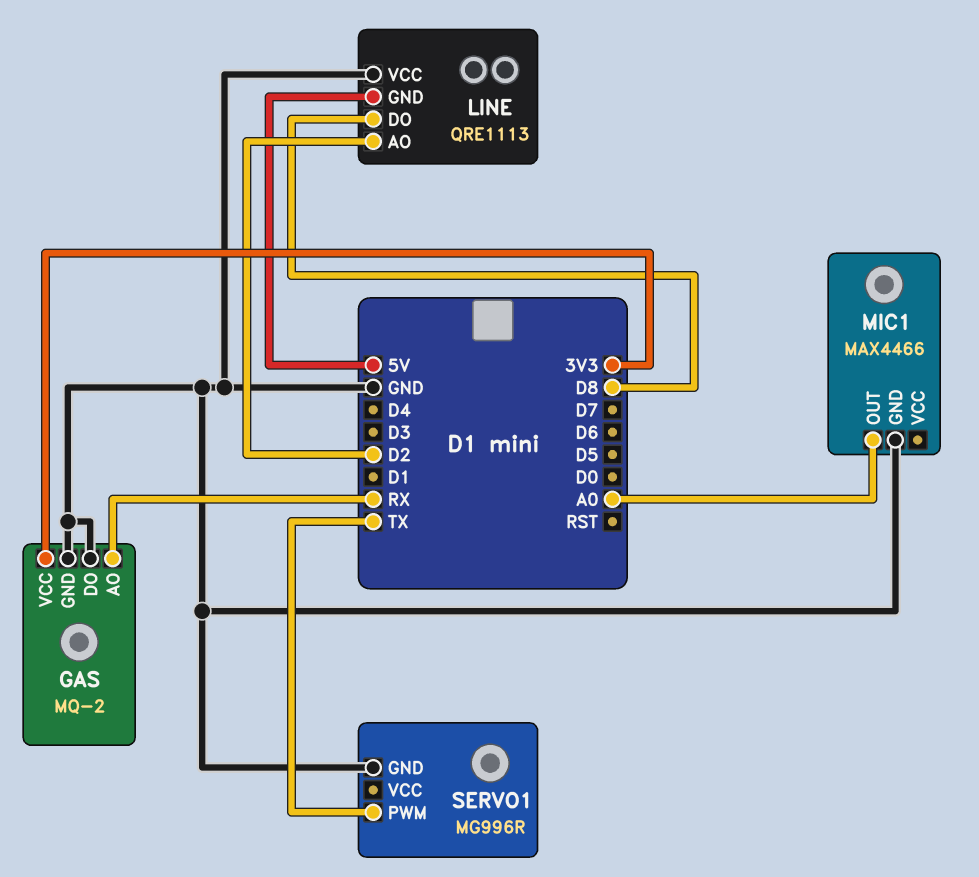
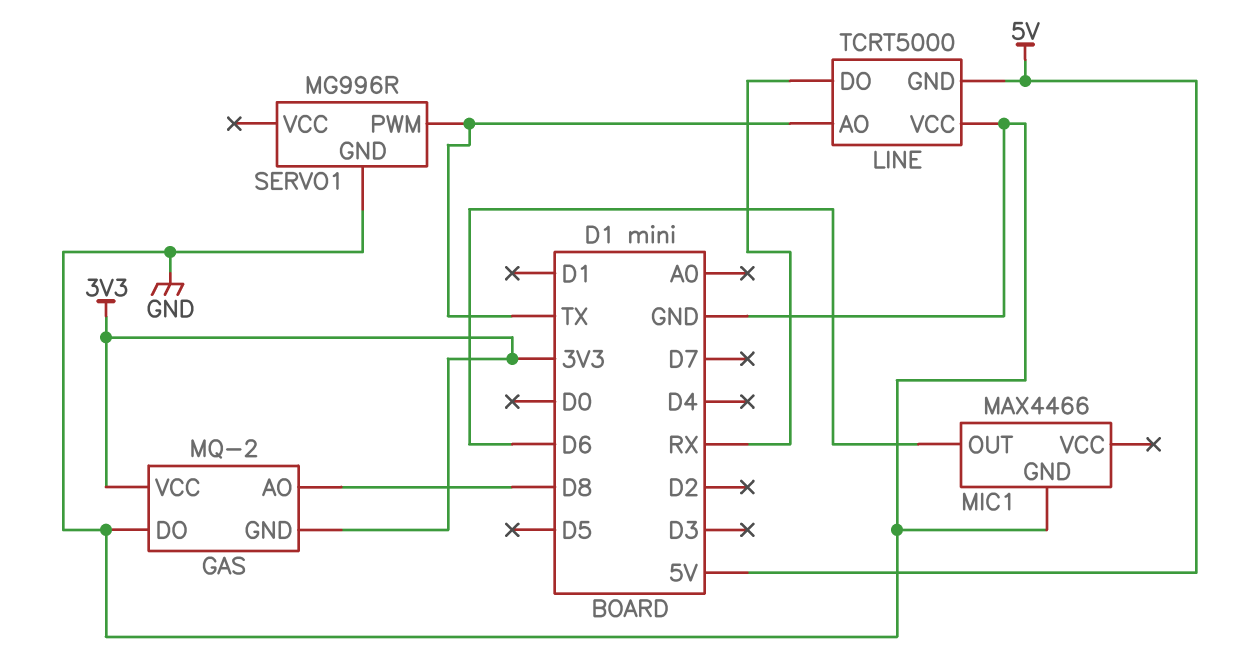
GAS pin AO: RX -> D8
GAS pin GND: GND -> 3V3
LINE: QRE1113 -> TCRT5000
LINE pin AO: D2 -> TX
LINE pin DO: D8 -> RX
MIC1 pin OUT: A0 -> D6

